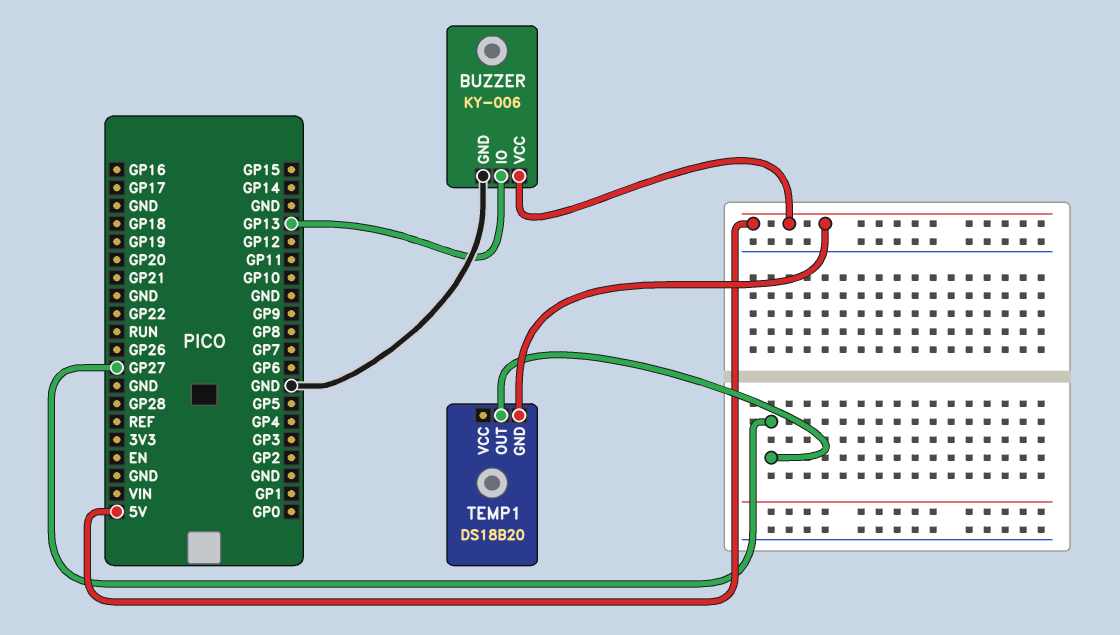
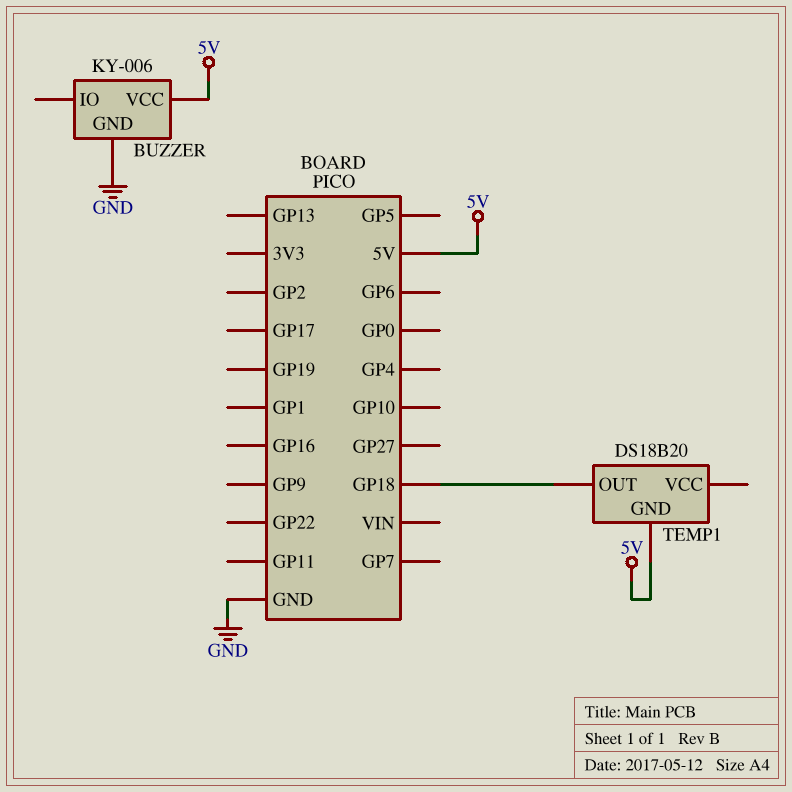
BUZZER pin IO: GP13 -> none
TEMP1 pin OUT: GP27 -> GP18

